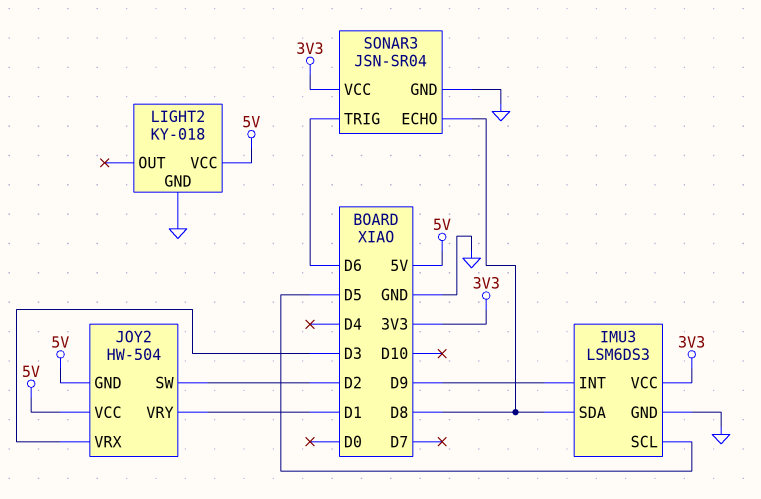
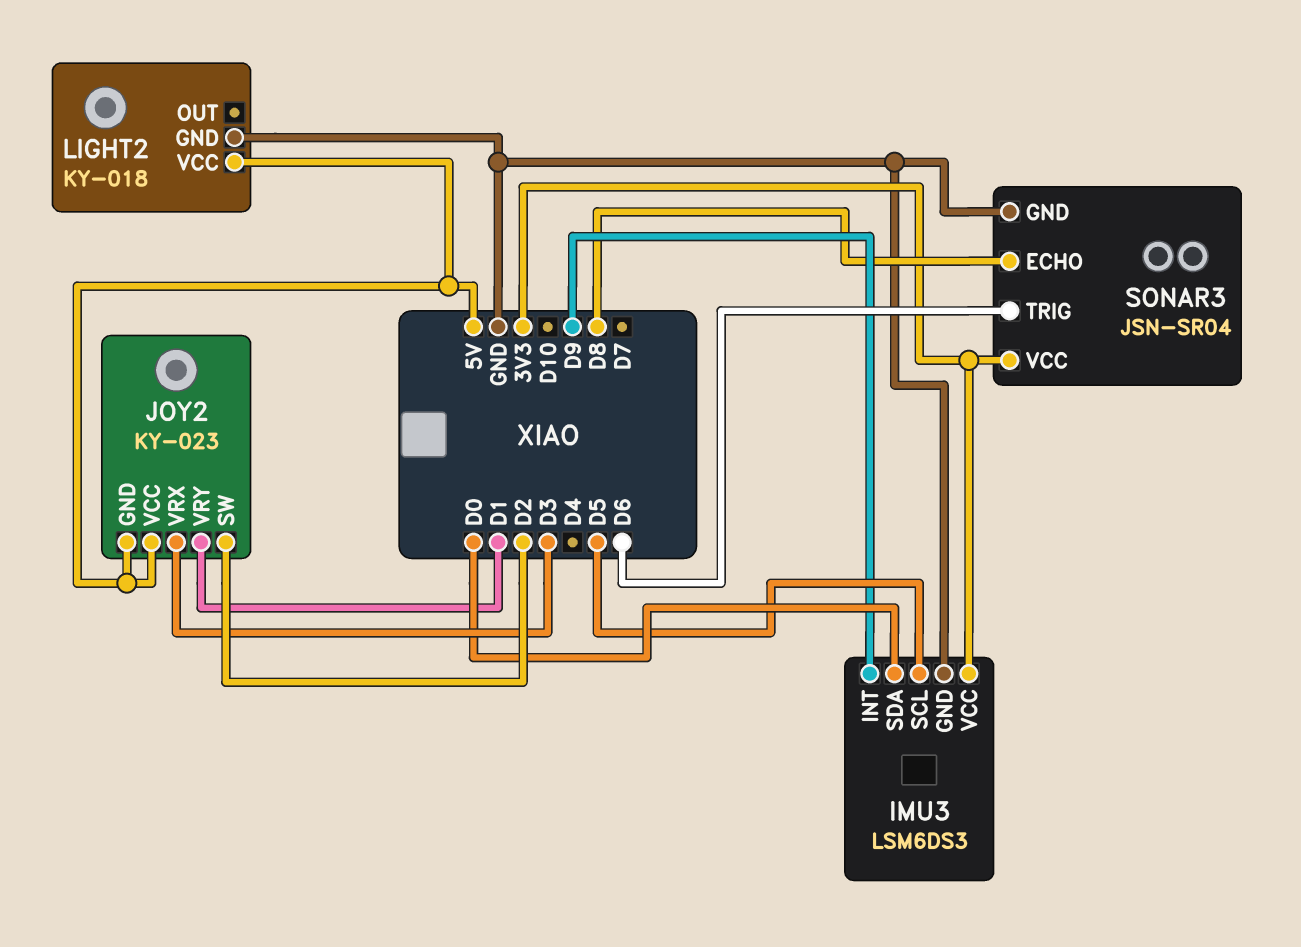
IMU3 pin SDA: D8 -> D0
JOY2: HW-504 -> KY-023

